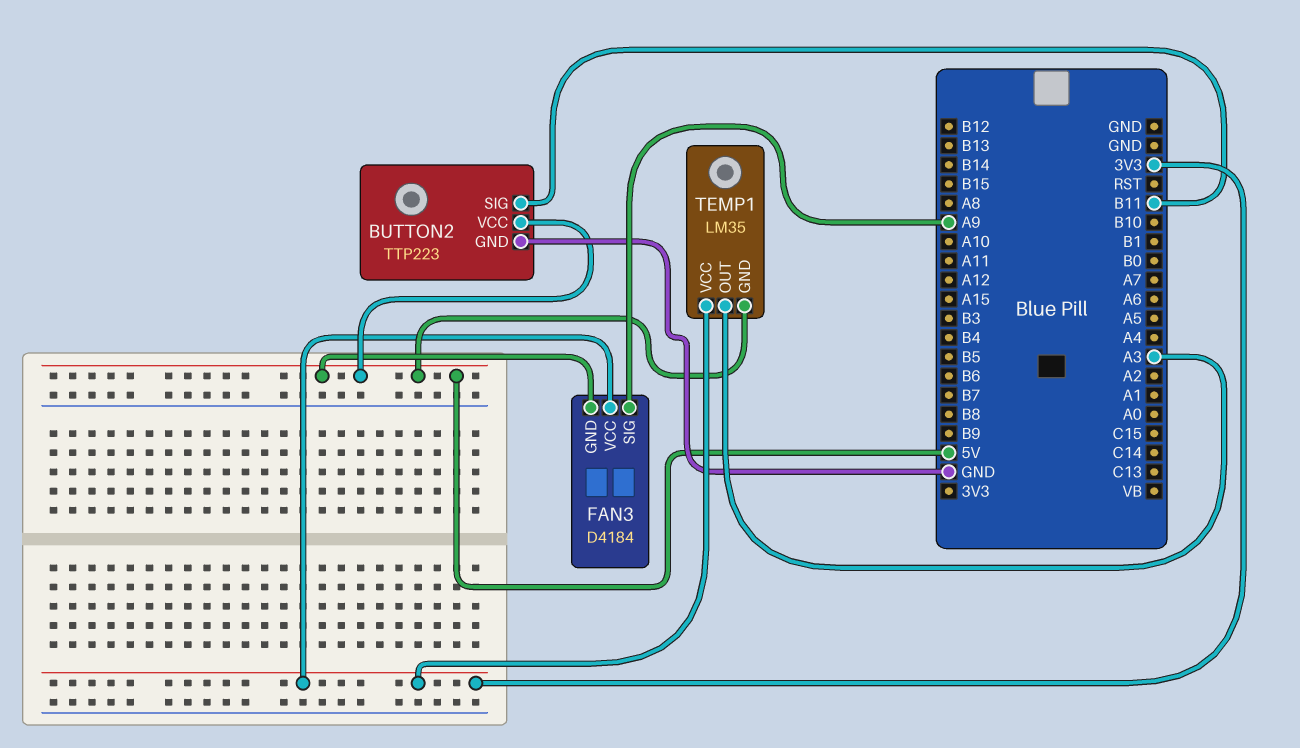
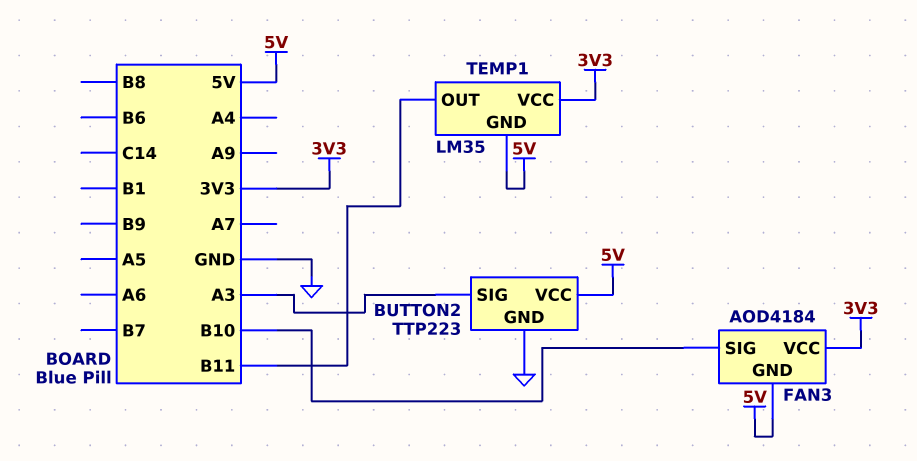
BUTTON2 pin SIG: B11 -> A3
FAN3: D4184 -> AOD4184
FAN3 pin SIG: A9 -> B10
TEMP1 pin OUT: A3 -> B11

